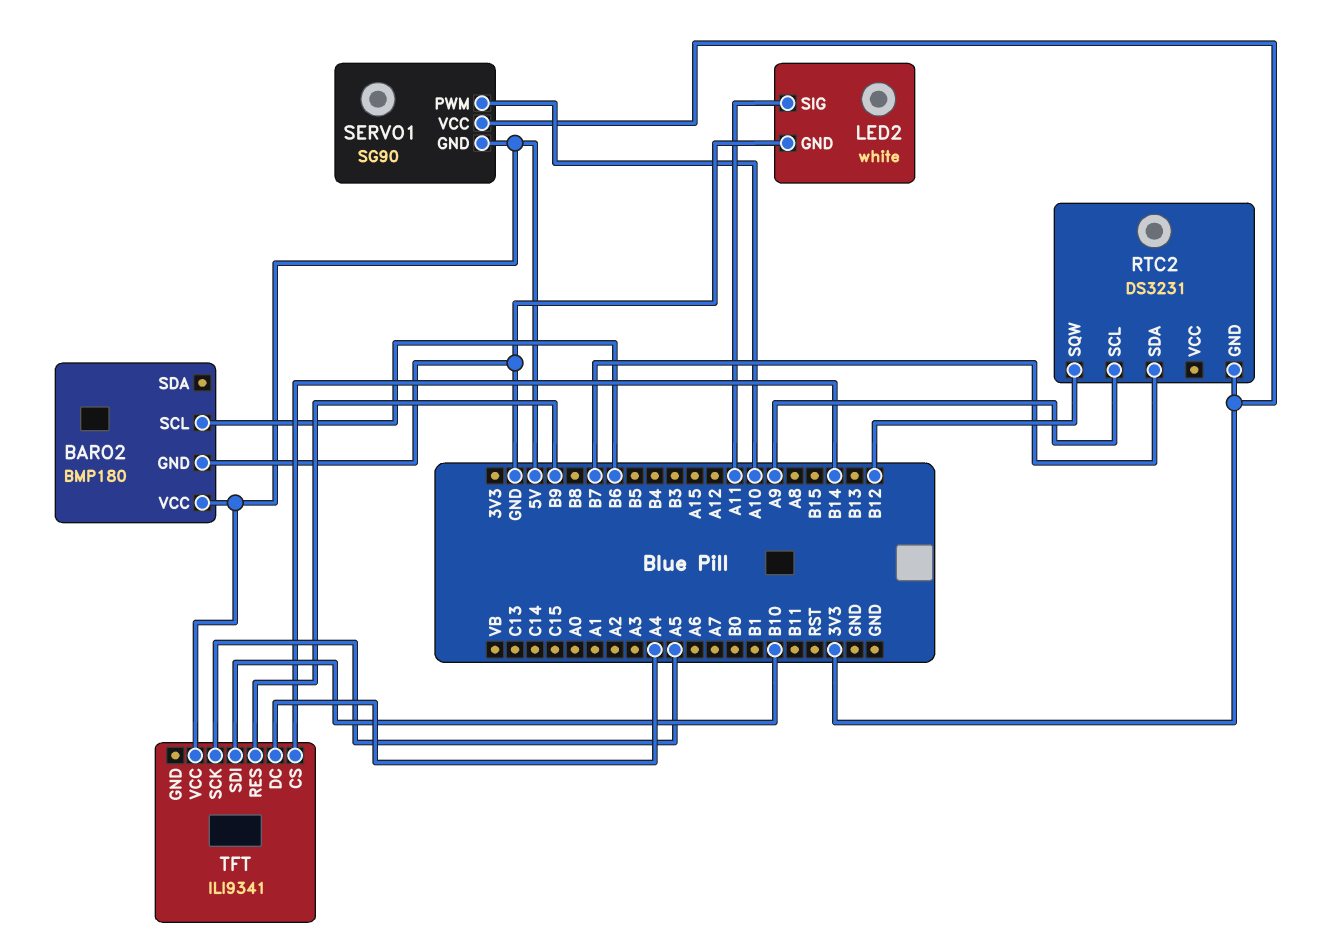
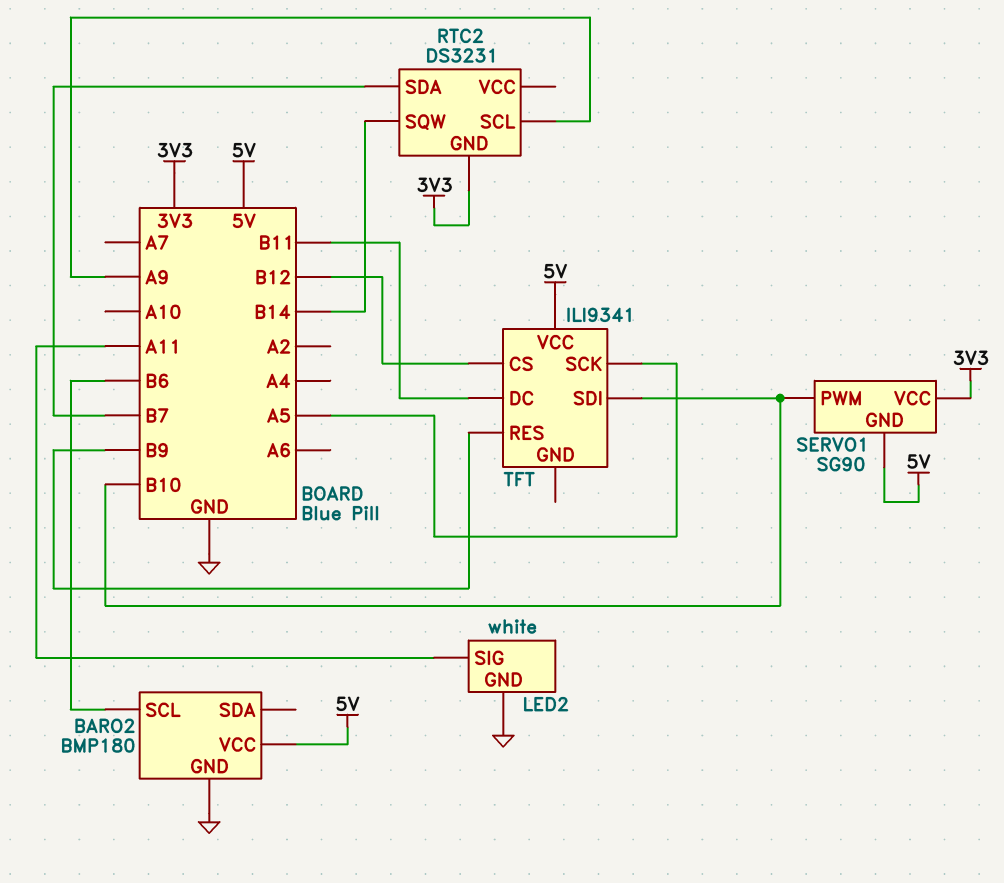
RTC2 pin SQW: B12 -> B14
SERVO1 pin PWM: A10 -> B10
TFT pin CS: B14 -> B12
TFT pin DC: A4 -> B11

